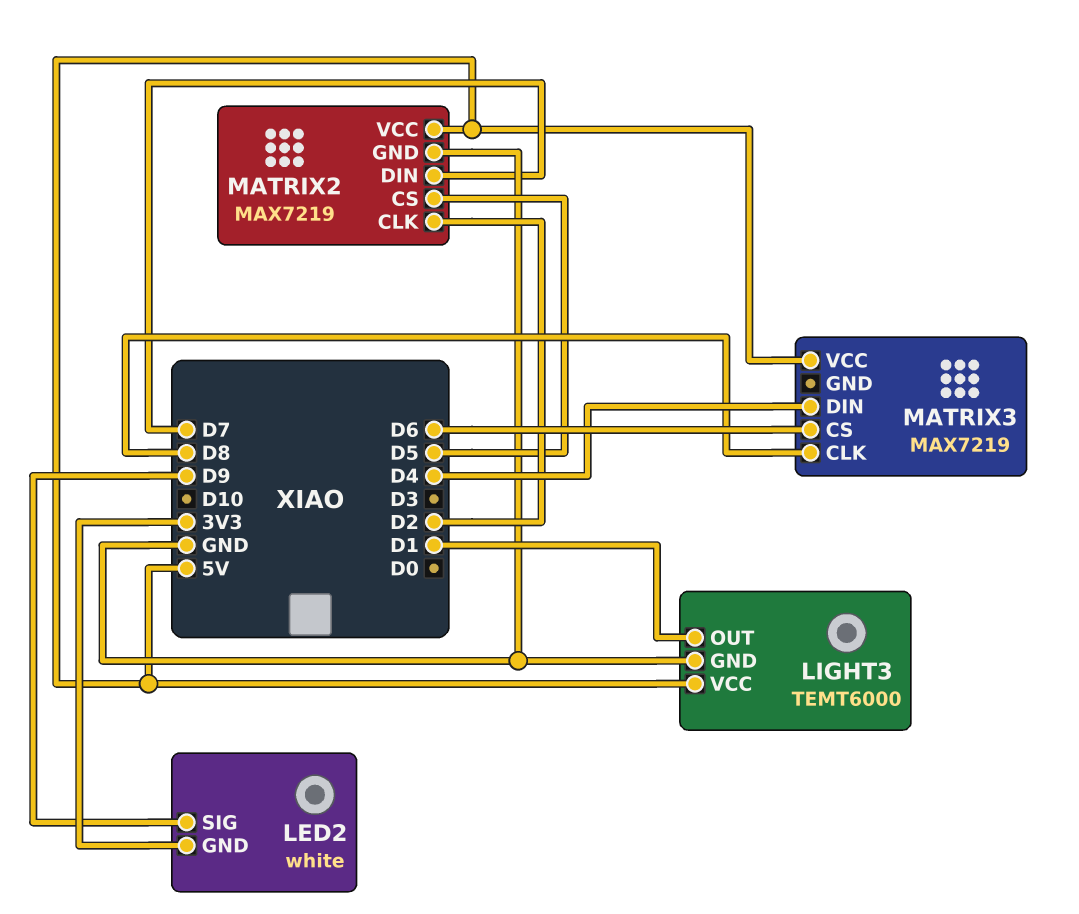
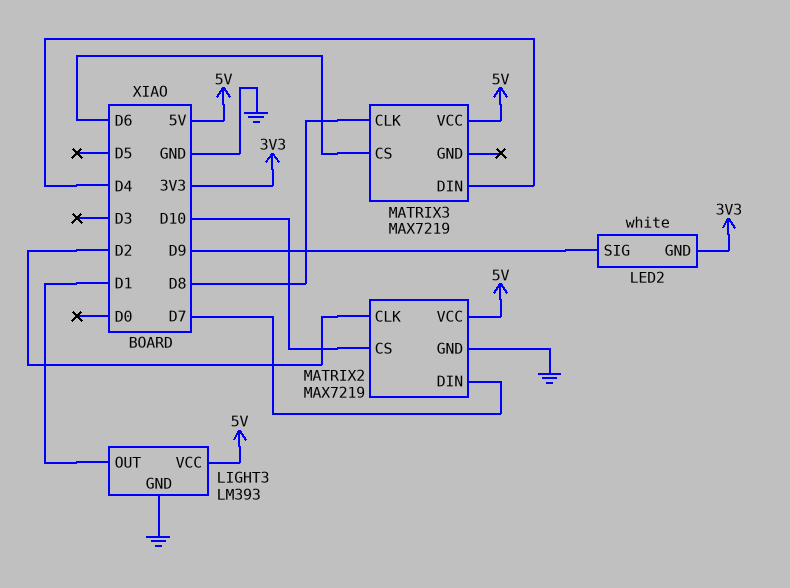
LIGHT3: TEMT6000 -> LM393
MATRIX2 pin CS: D5 -> D10

